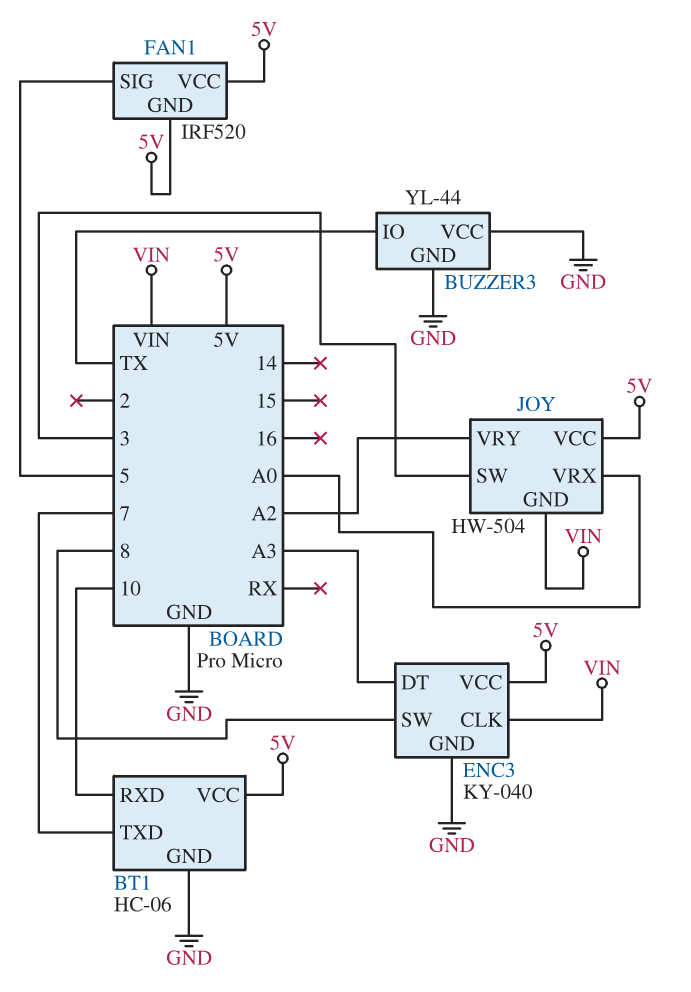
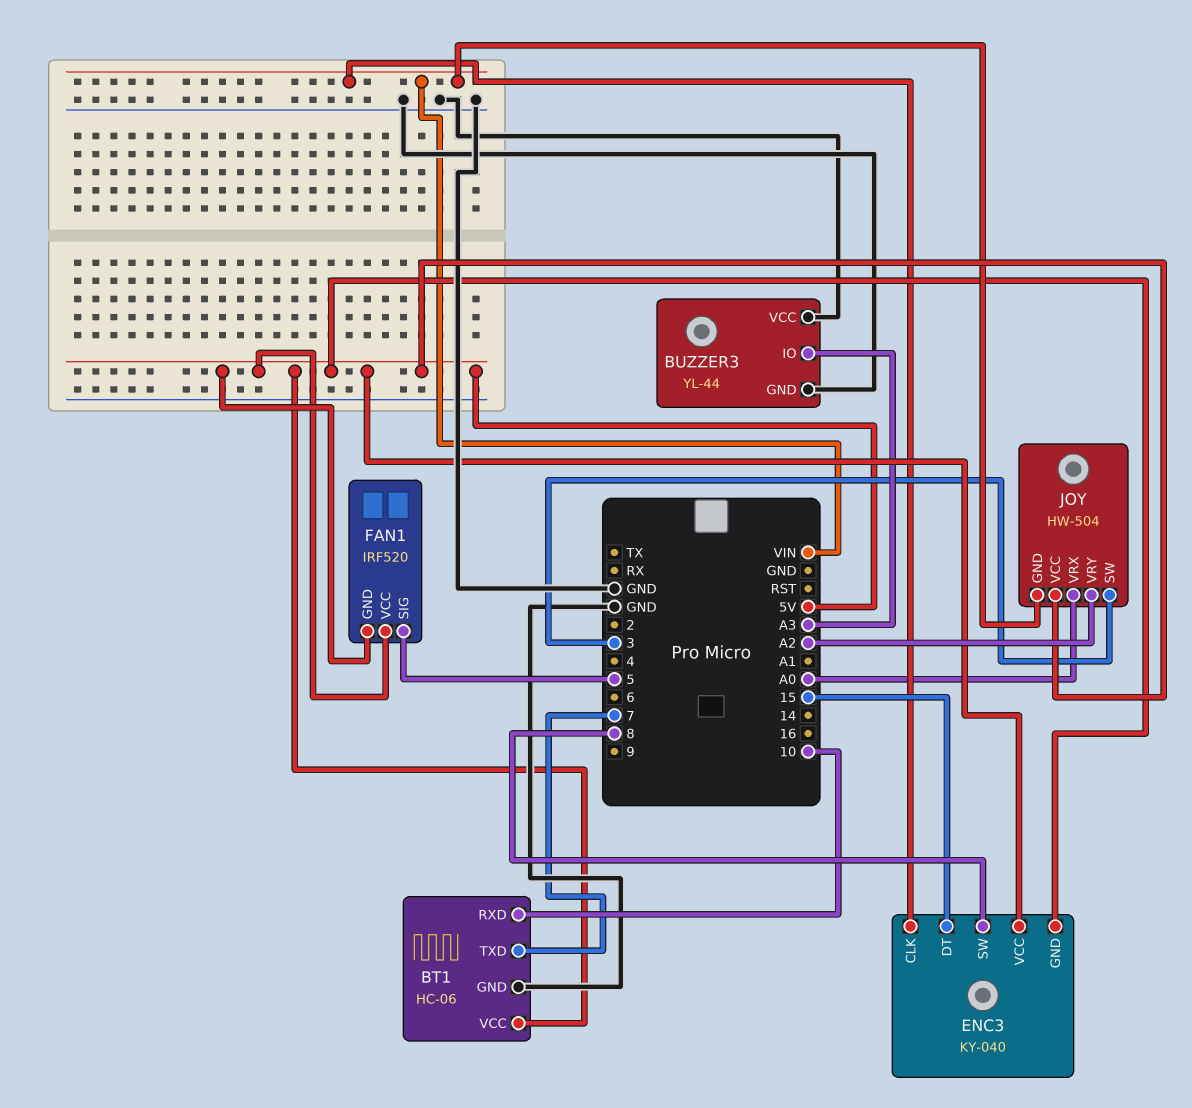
BUZZER3 pin IO: TX -> A3
ENC3 pin DT: A3 -> 15
ENC3 pin GND: GND -> 5V

